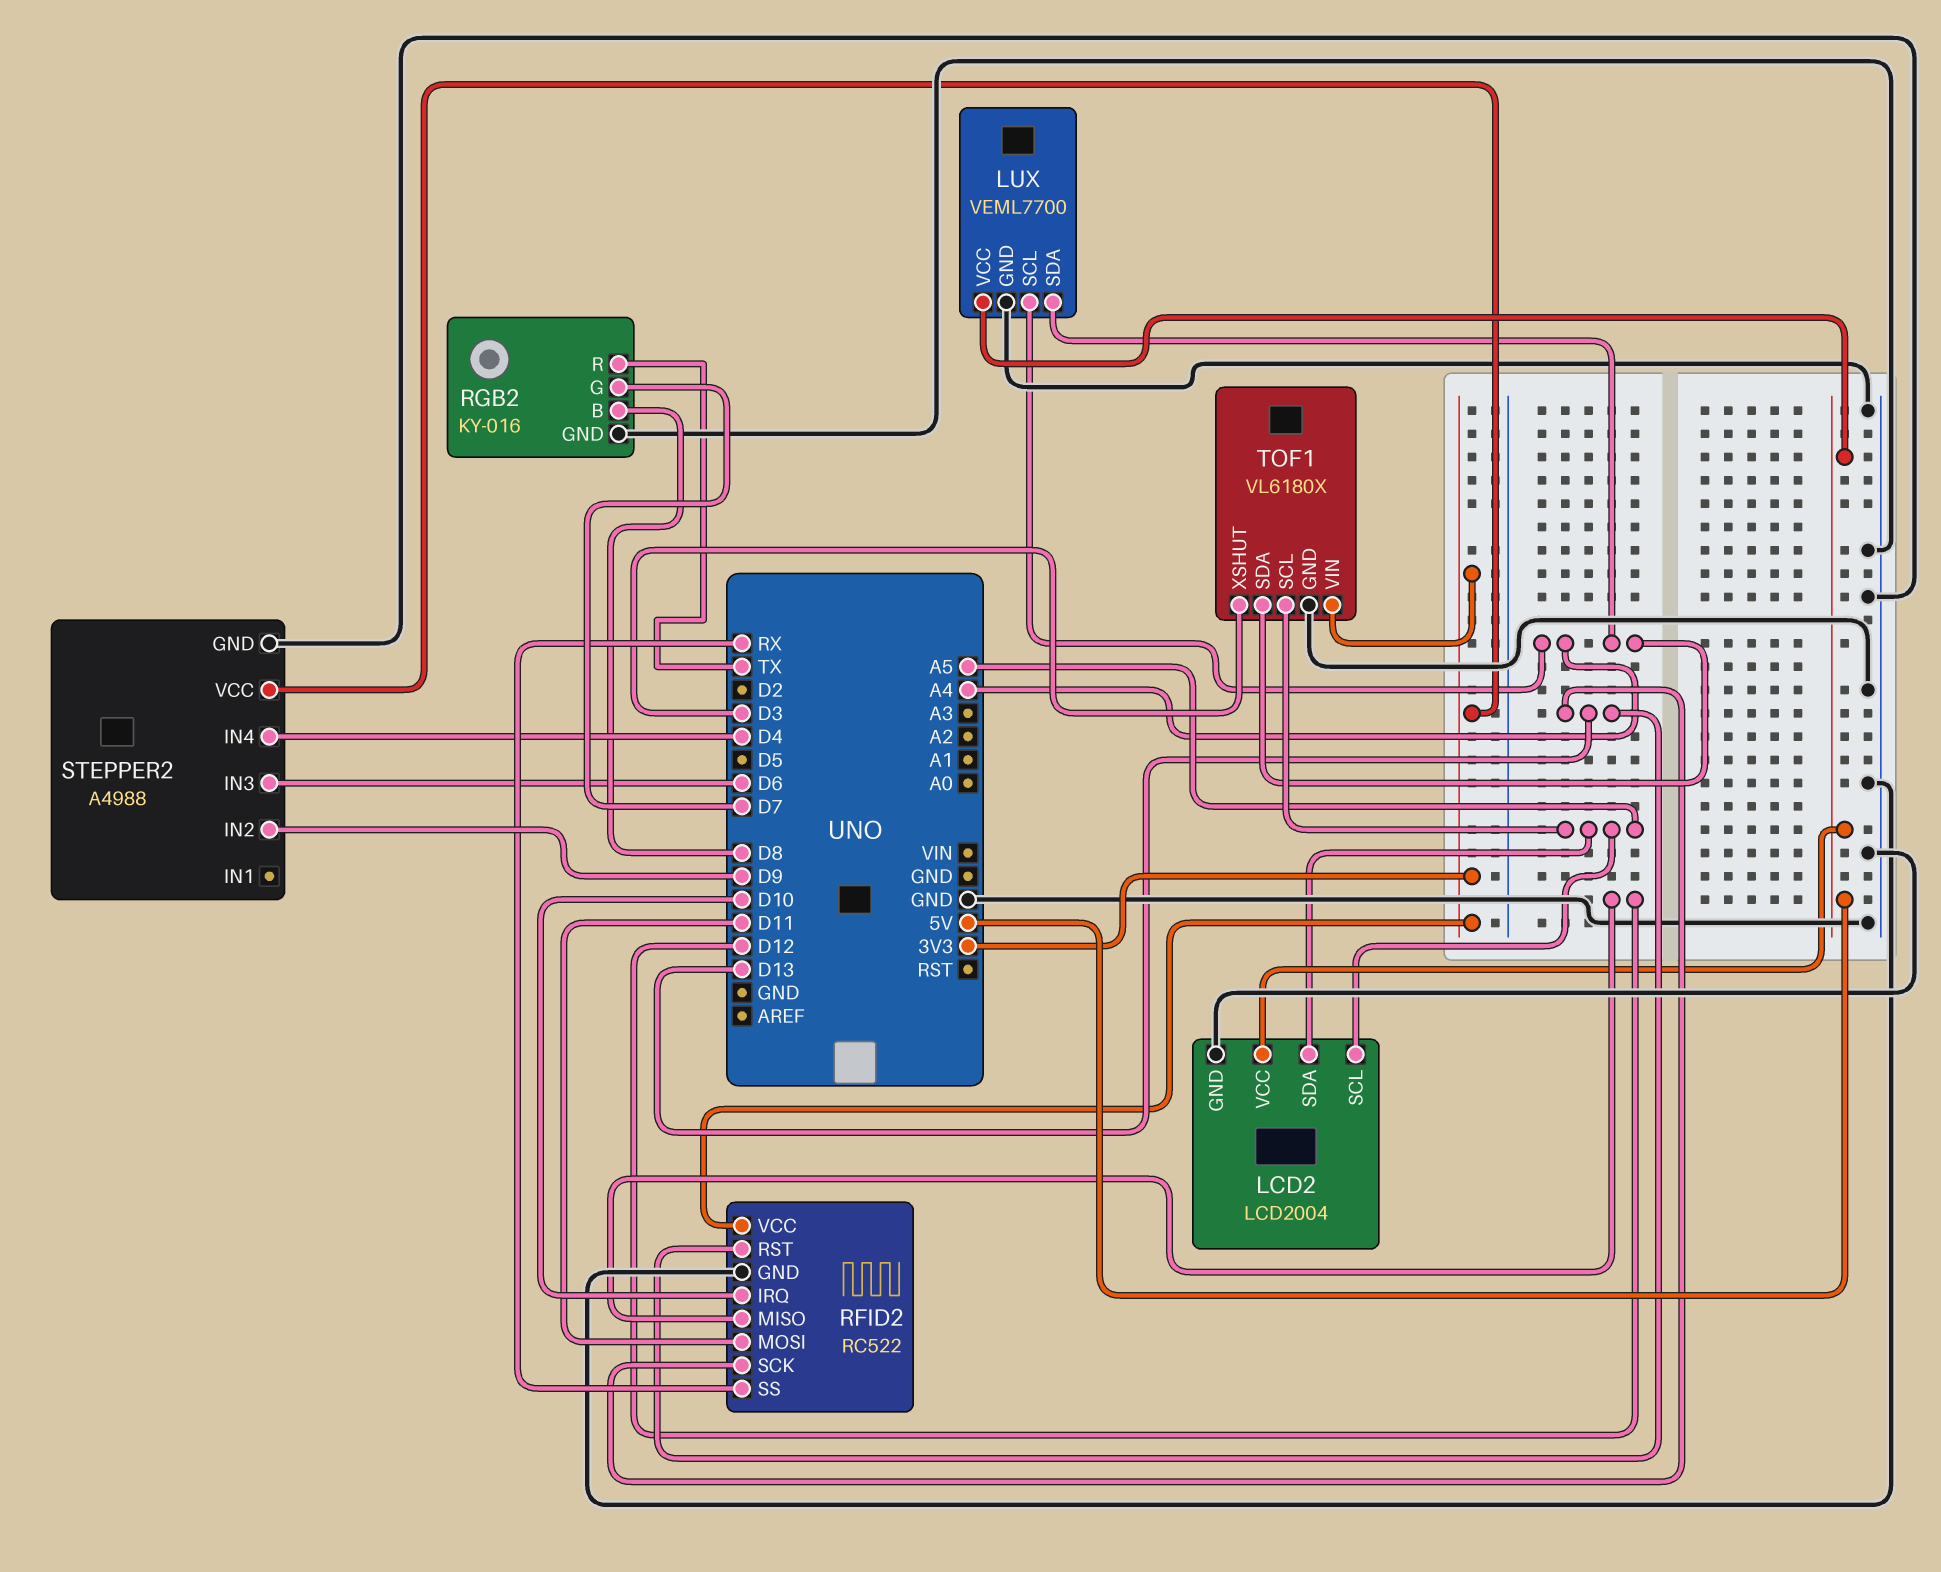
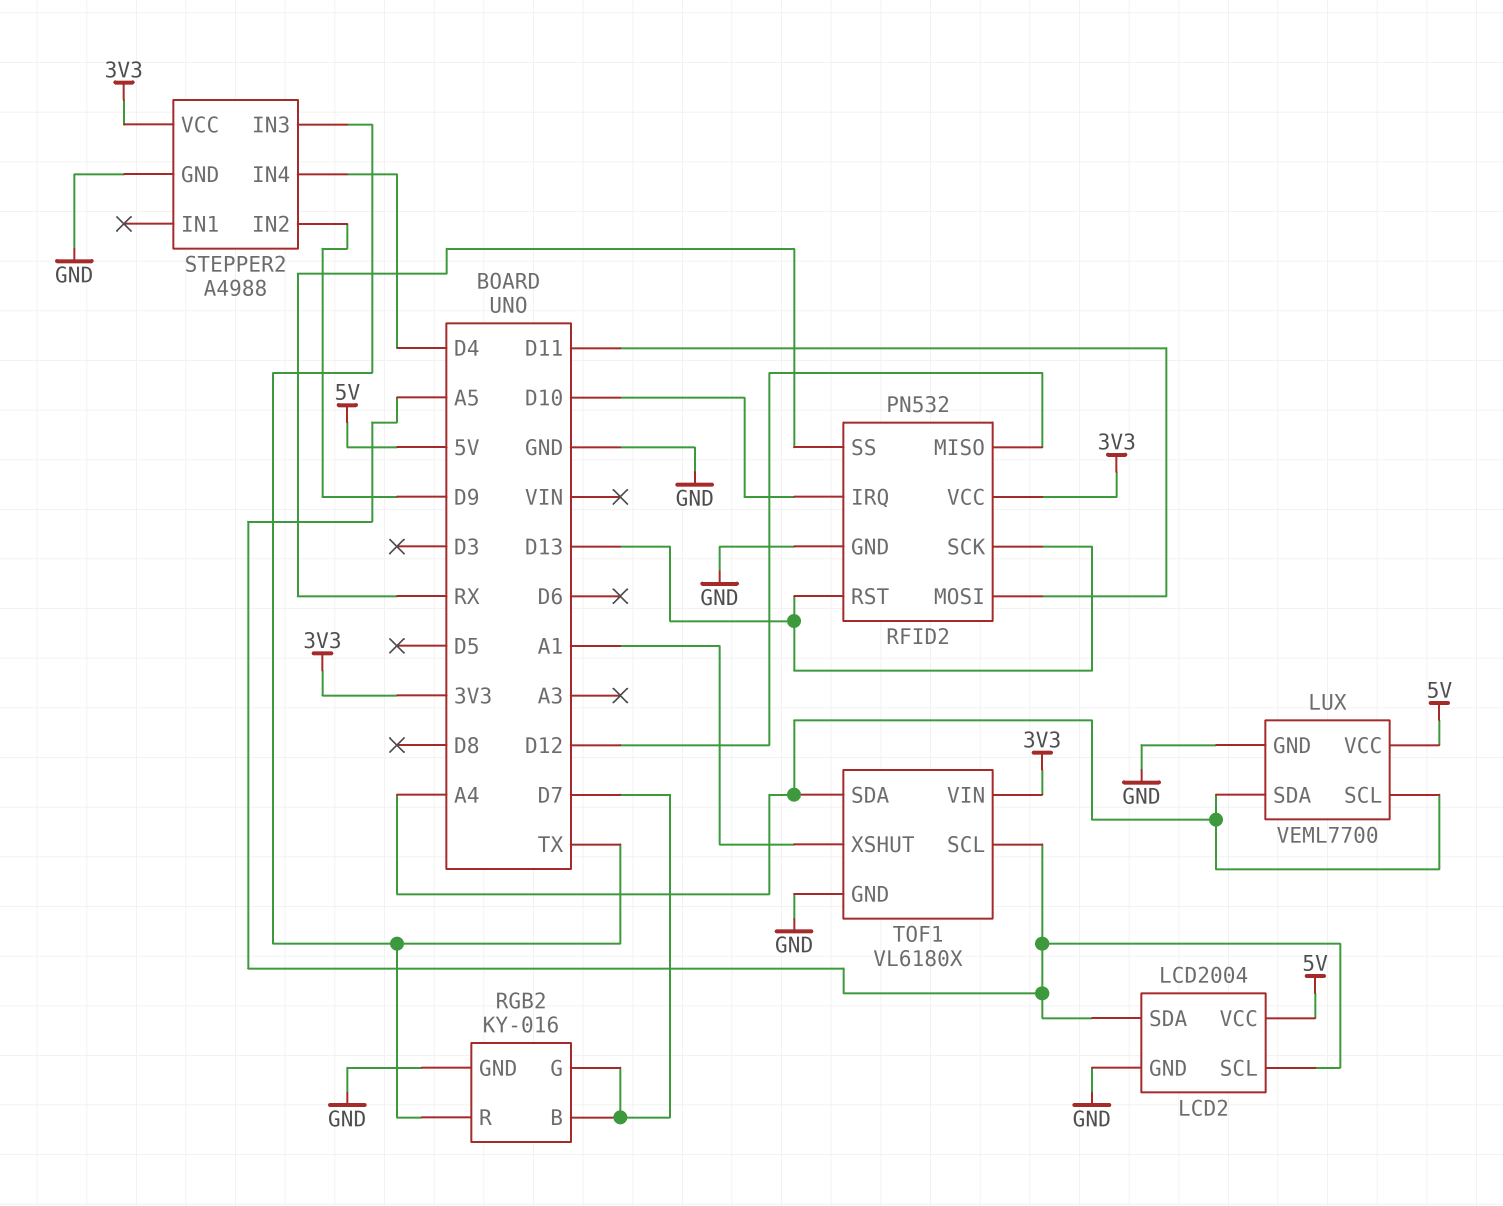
RFID2: RC522 -> PN532
RGB2 pin B: D8 -> D7
STEPPER2 pin IN3: D6 -> TX
TOF1 pin XSHUT: D3 -> A1

